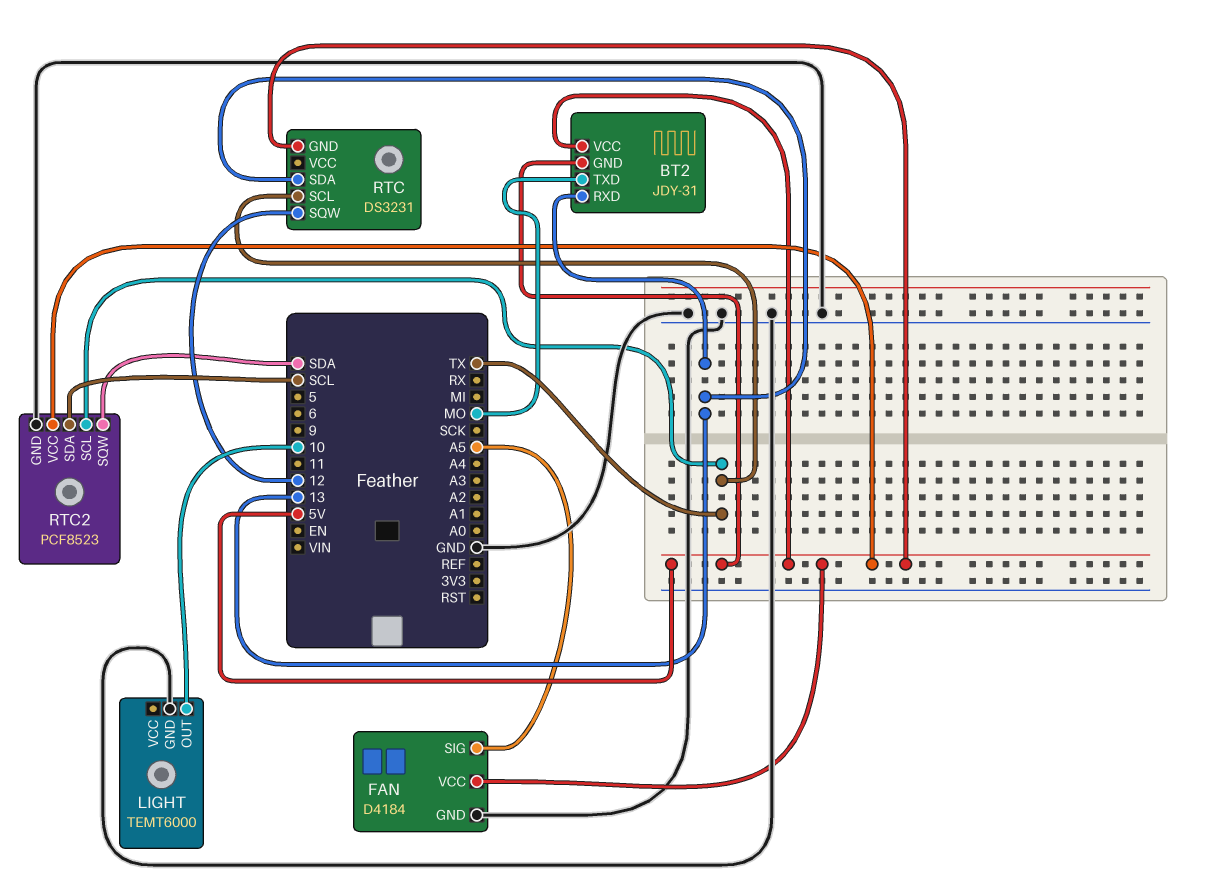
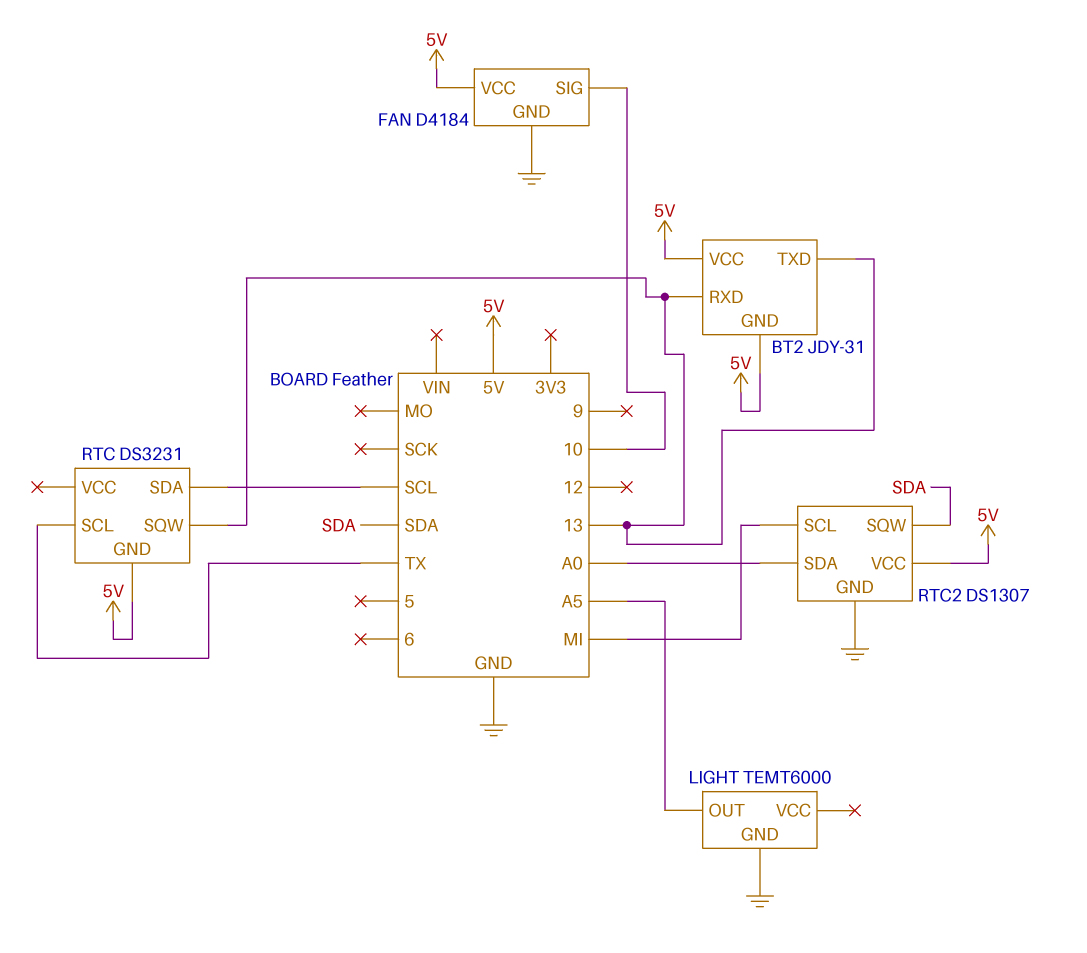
BT2 pin TXD: MO -> 13
FAN pin SIG: A5 -> 10
LIGHT pin OUT: 10 -> A5
RTC pin SDA: 13 -> SCL
RTC pin SQW: 12 -> 13
RTC2: PCF8523 -> DS1307
RTC2 pin SCL: TX -> MI
RTC2 pin SDA: SCL -> A0

